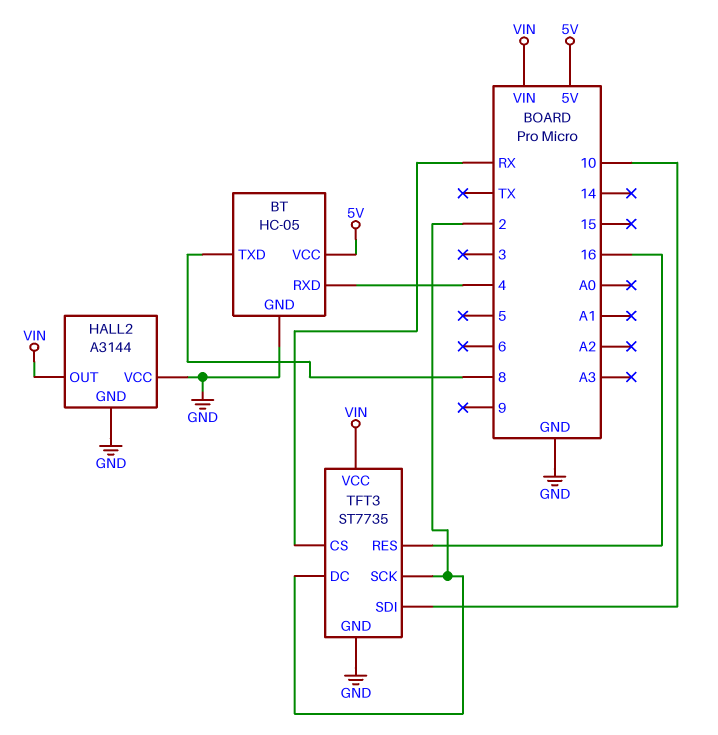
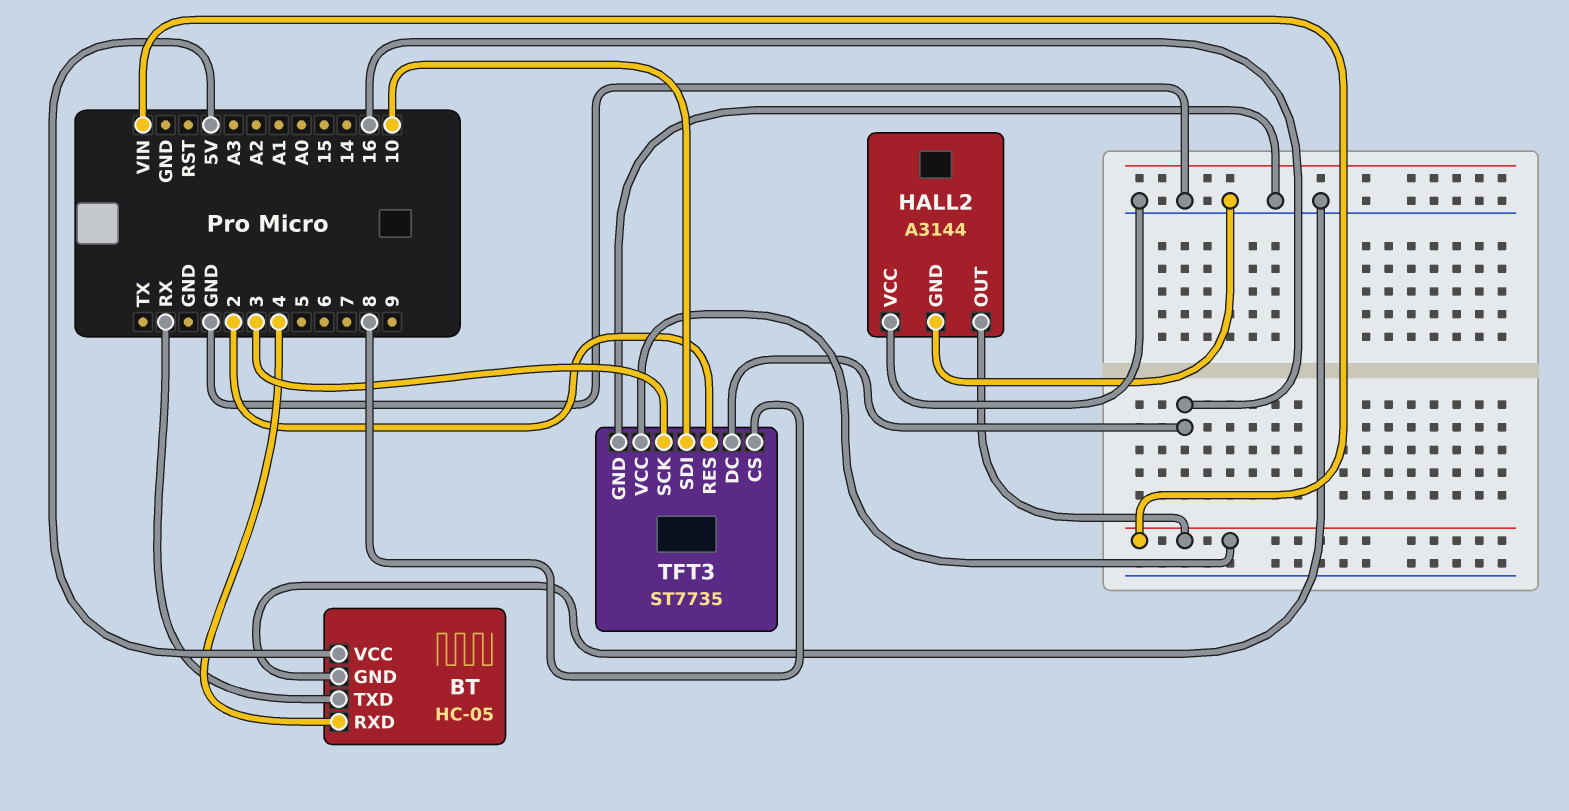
BT pin TXD: 8 -> RX
TFT3 pin CS: RX -> 8
TFT3 pin DC: 2 -> 16
TFT3 pin RES: 16 -> 2
TFT3 pin SCK: 2 -> 3

